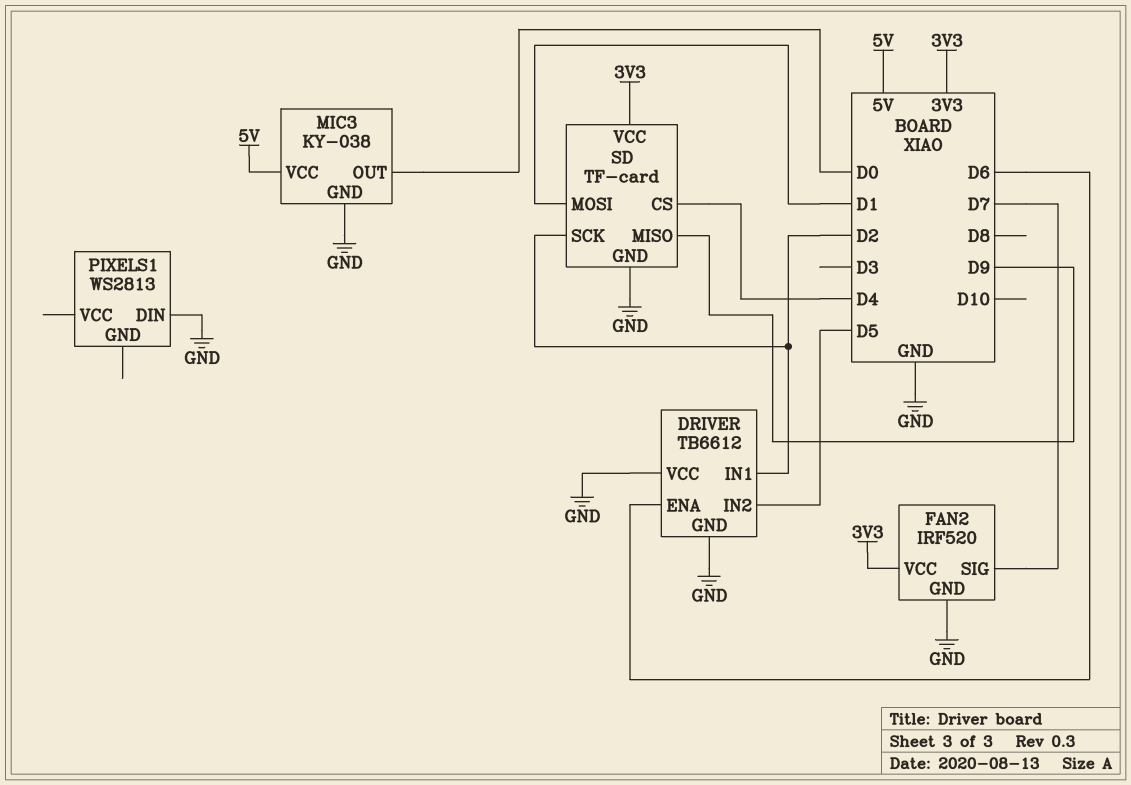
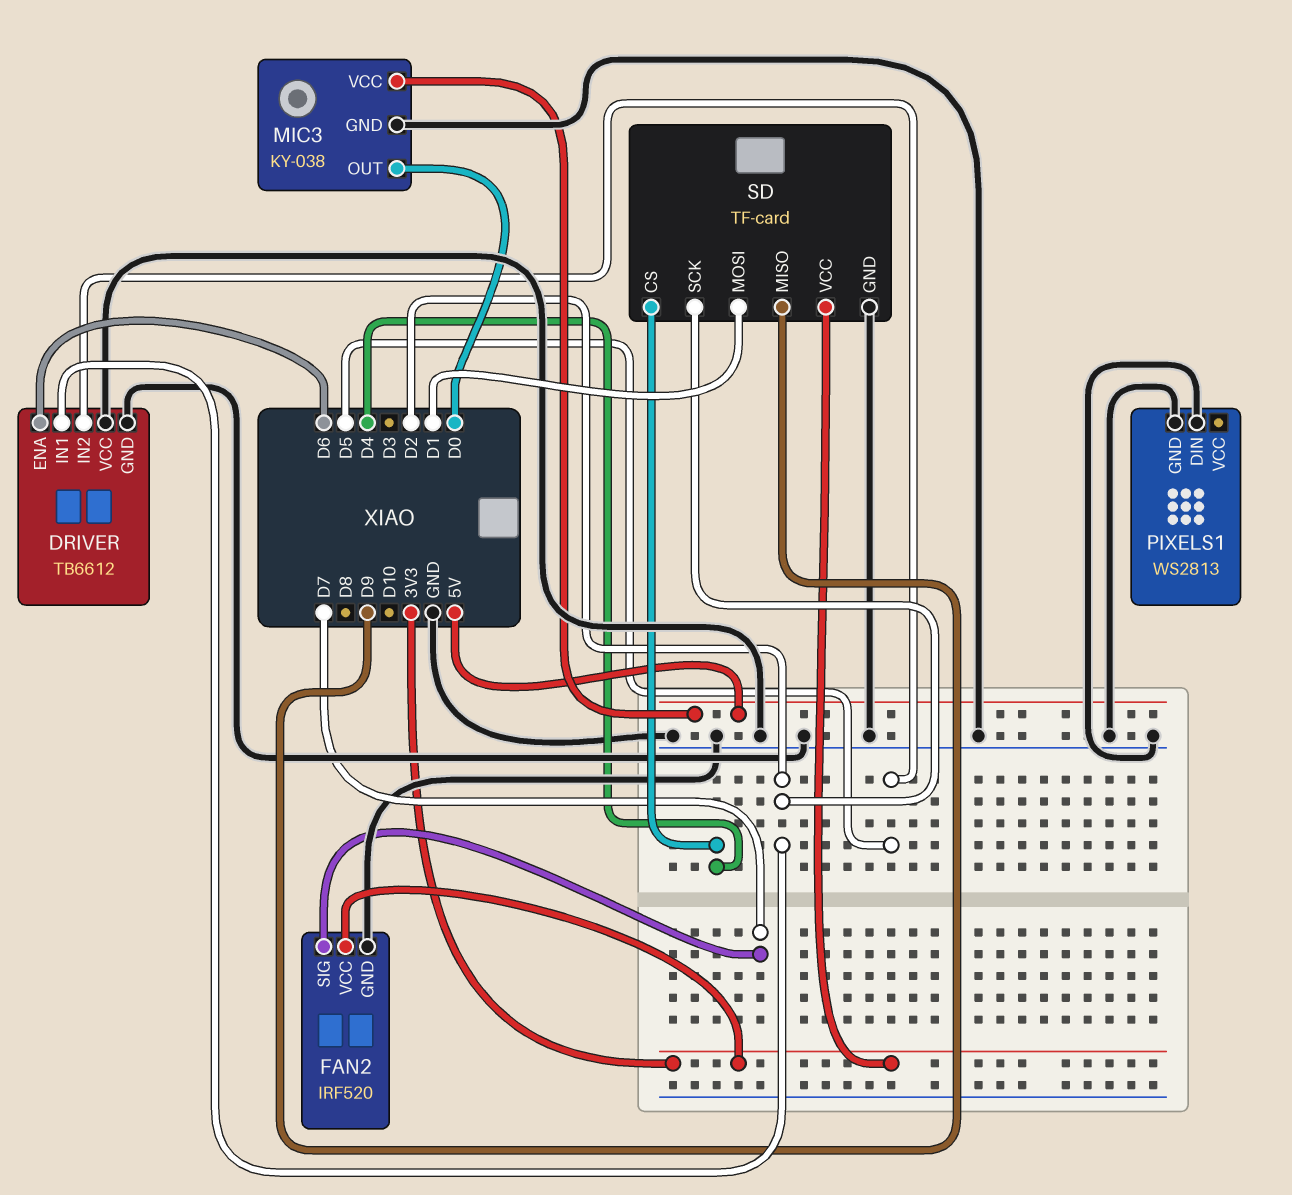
PIXELS1 pin GND: none -> GND

